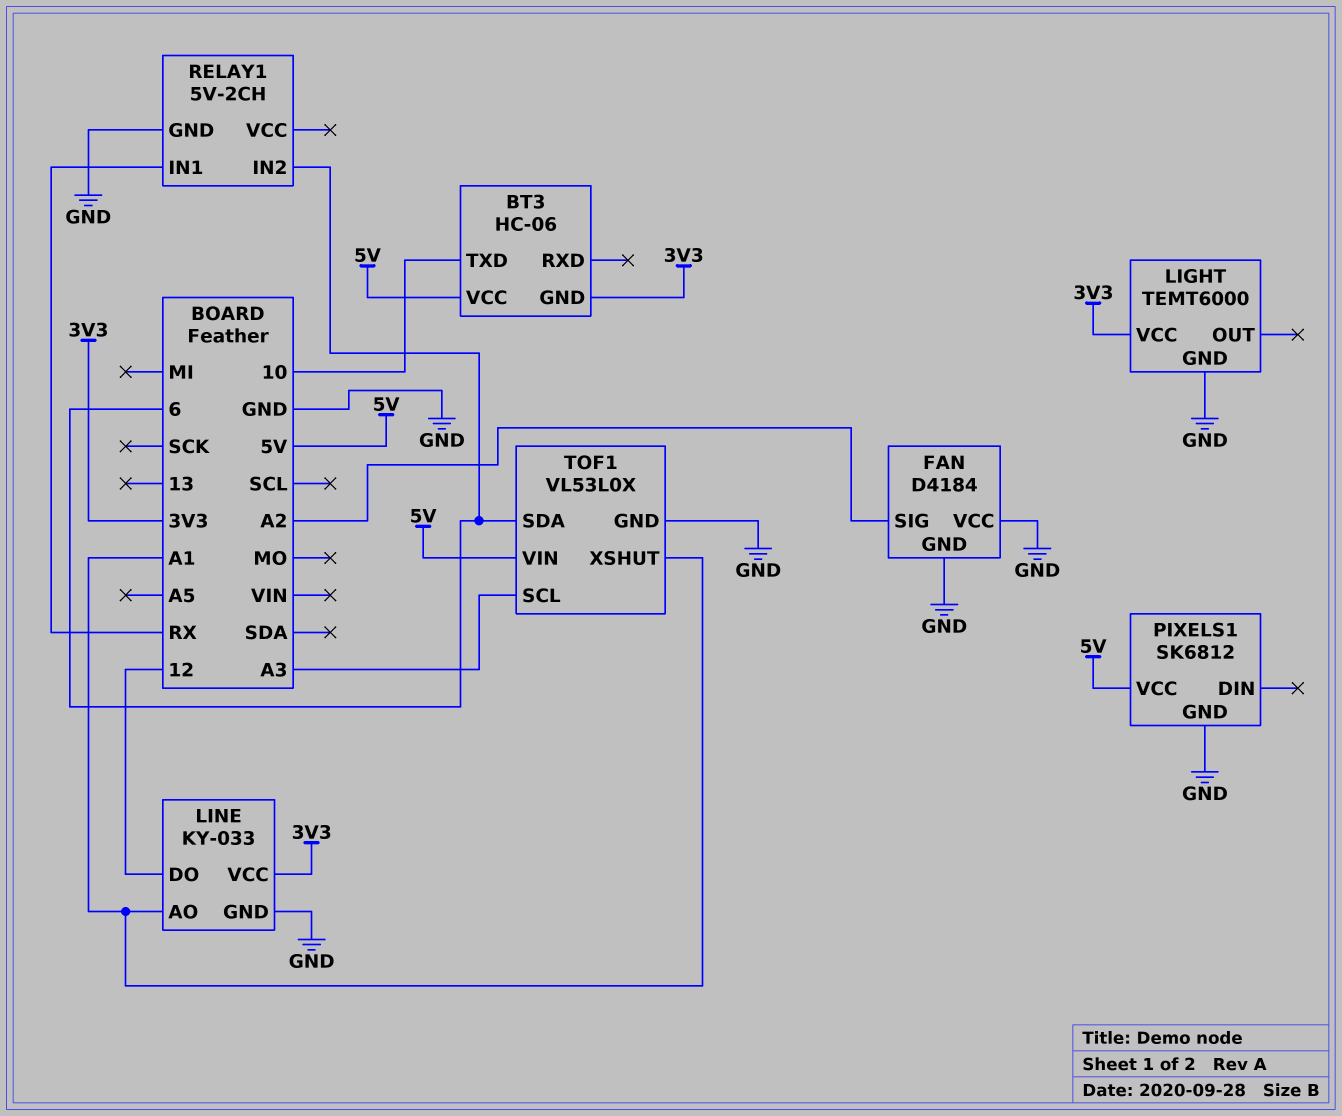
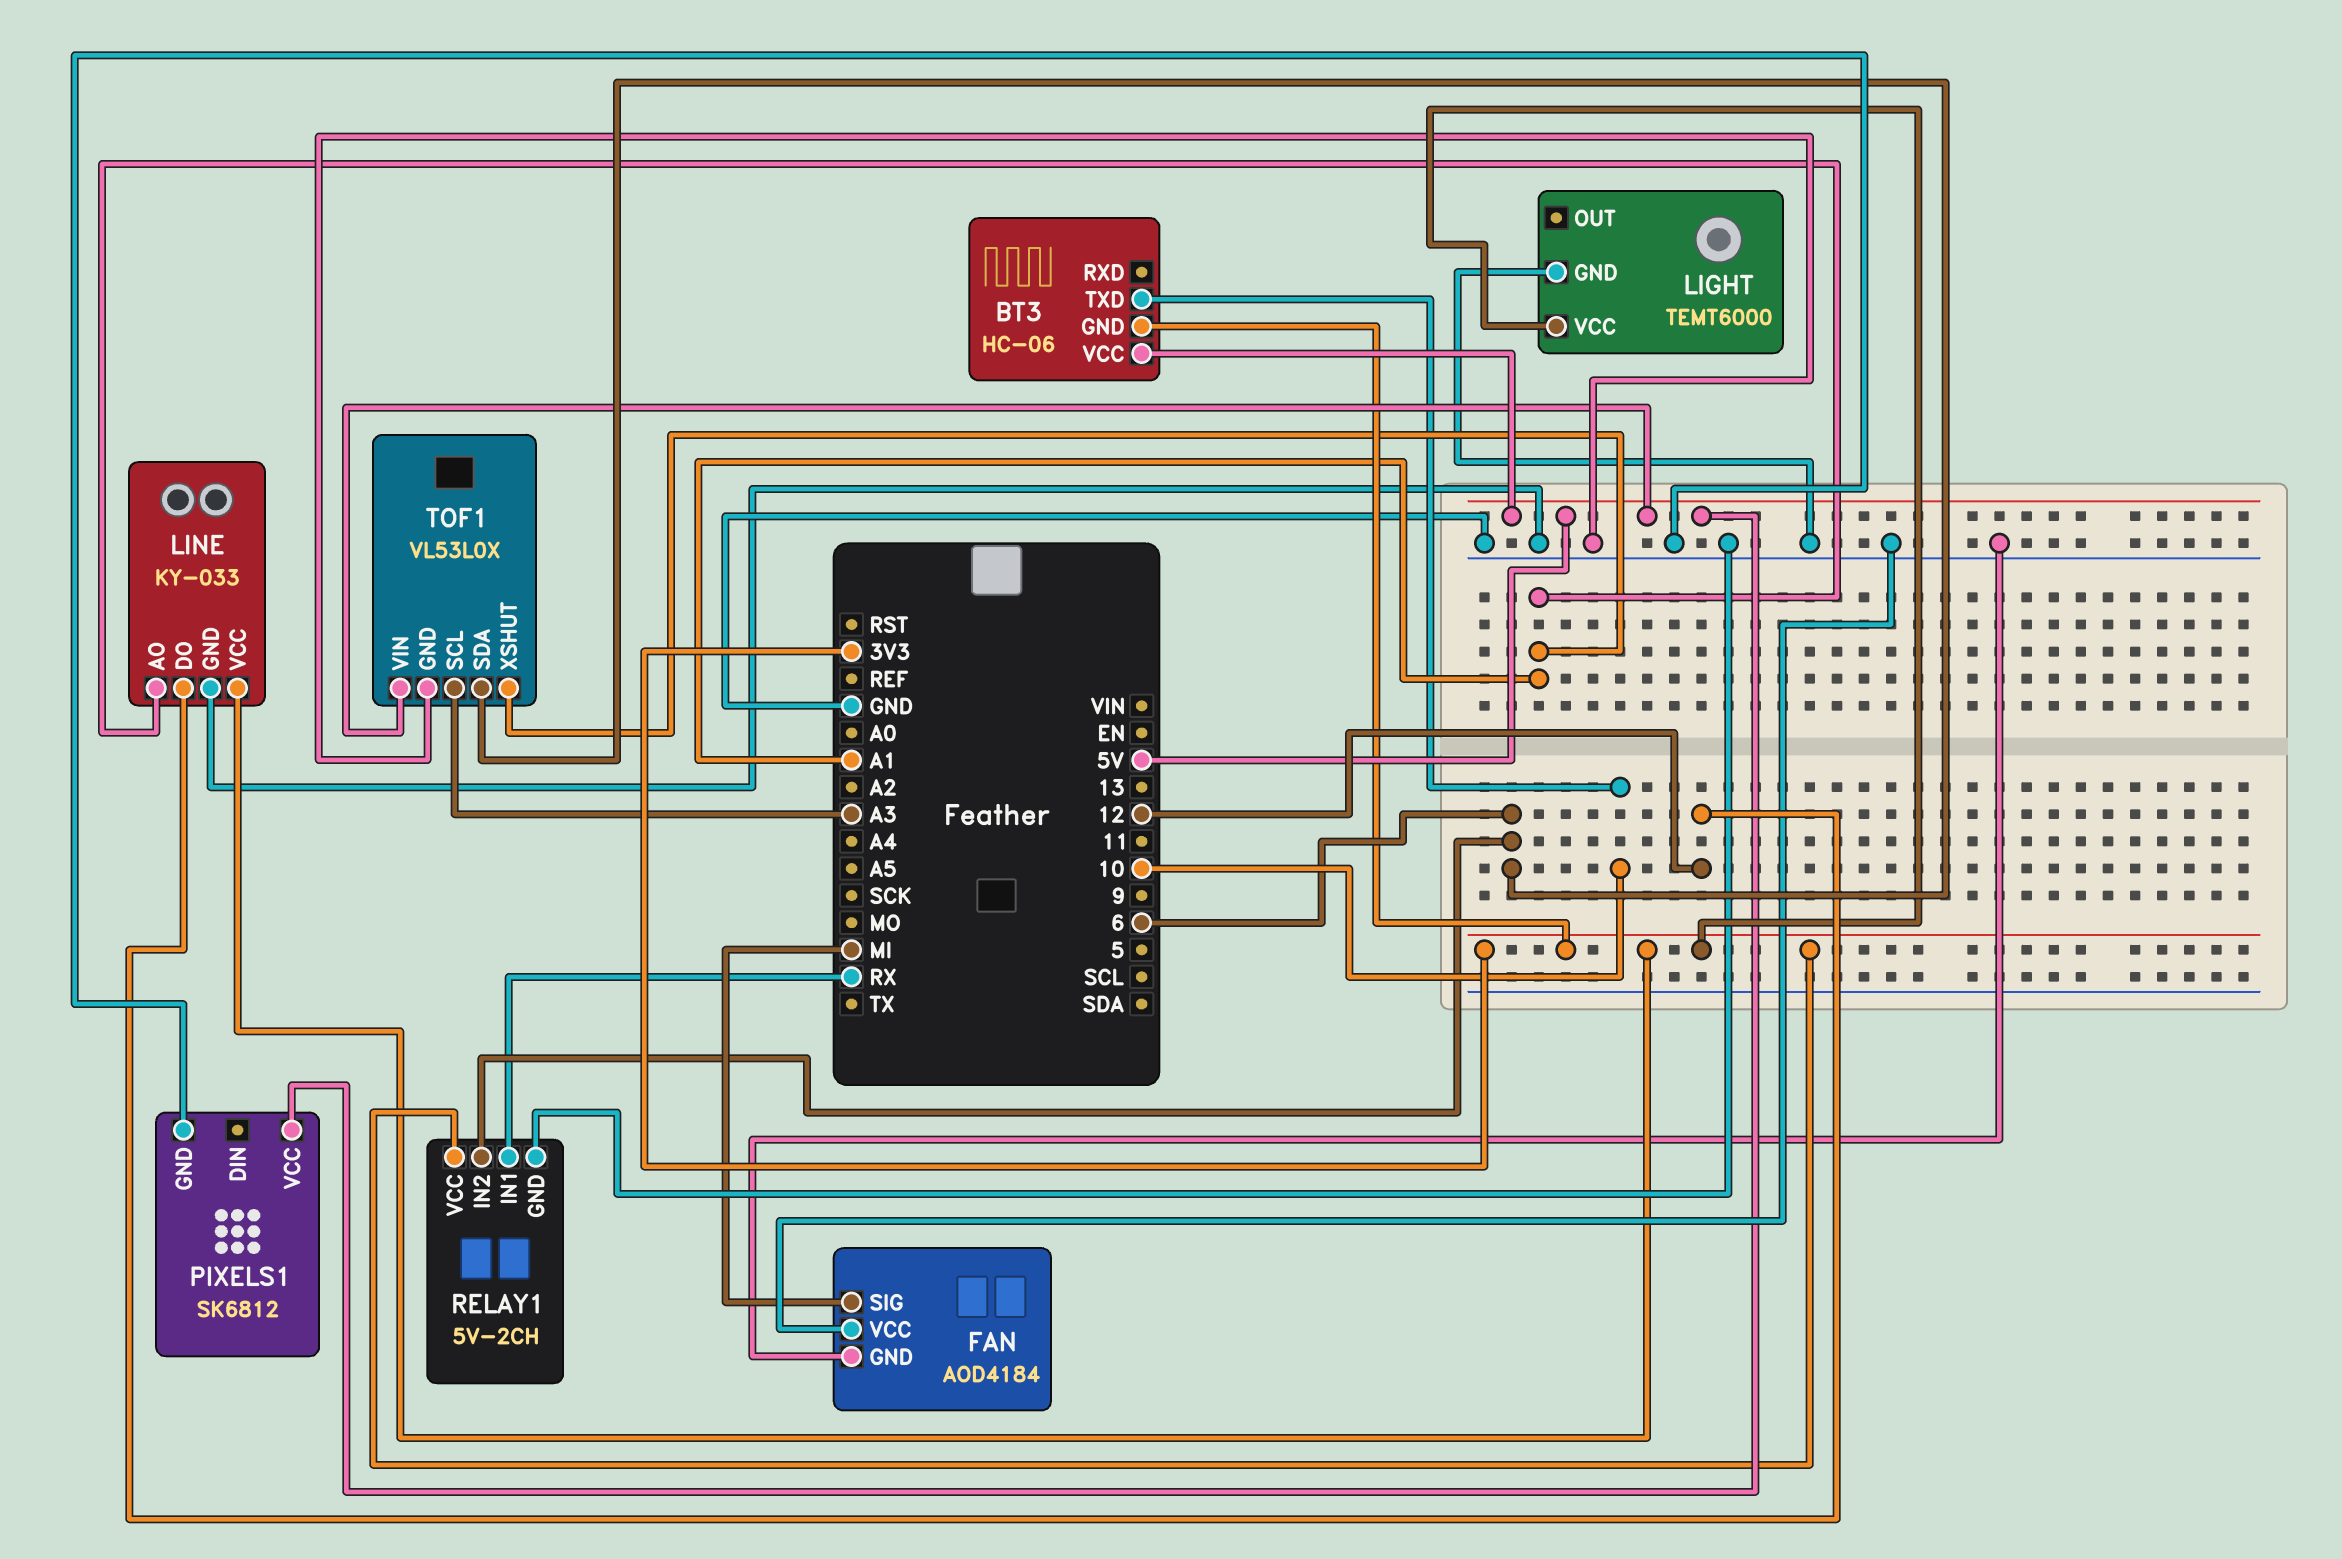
FAN: D4184 -> AOD4184
FAN pin SIG: A2 -> MI
RELAY1 pin VCC: none -> 3V3

